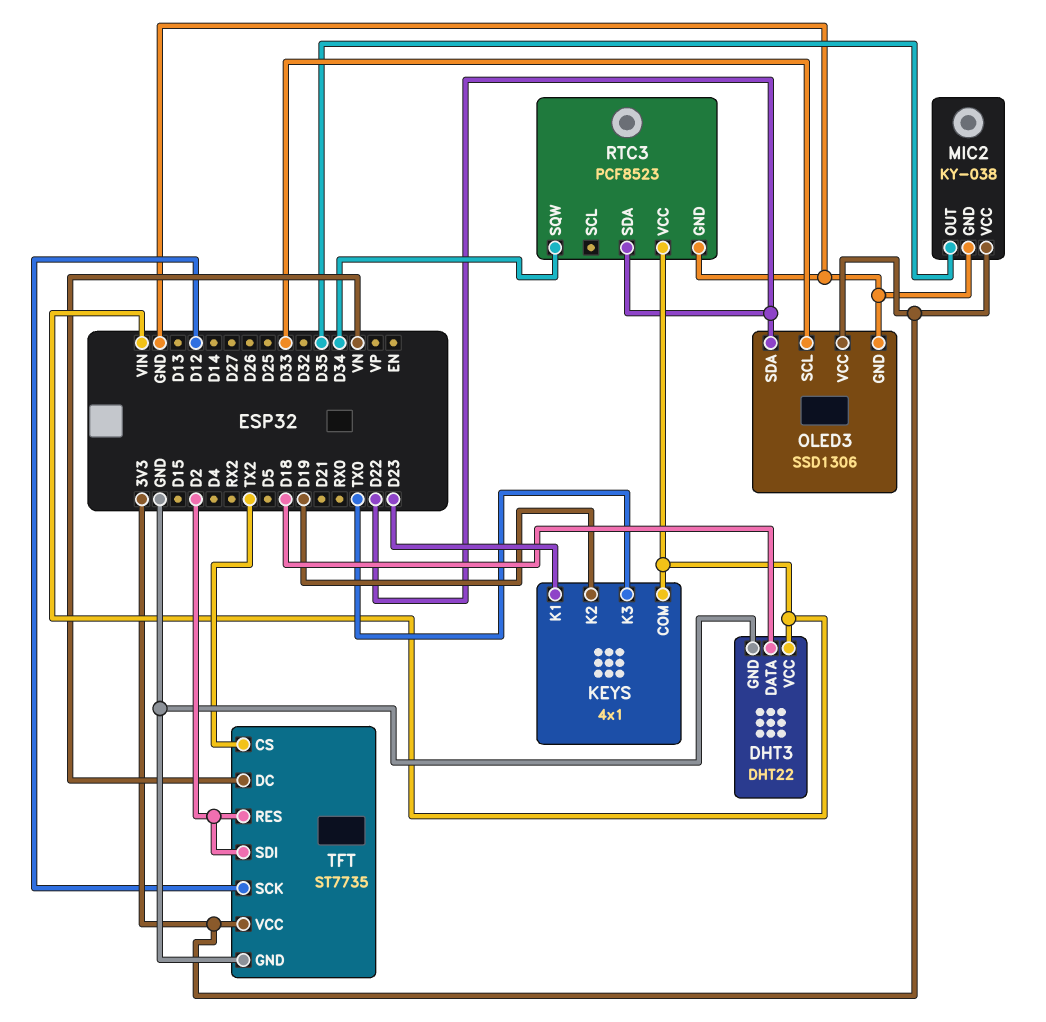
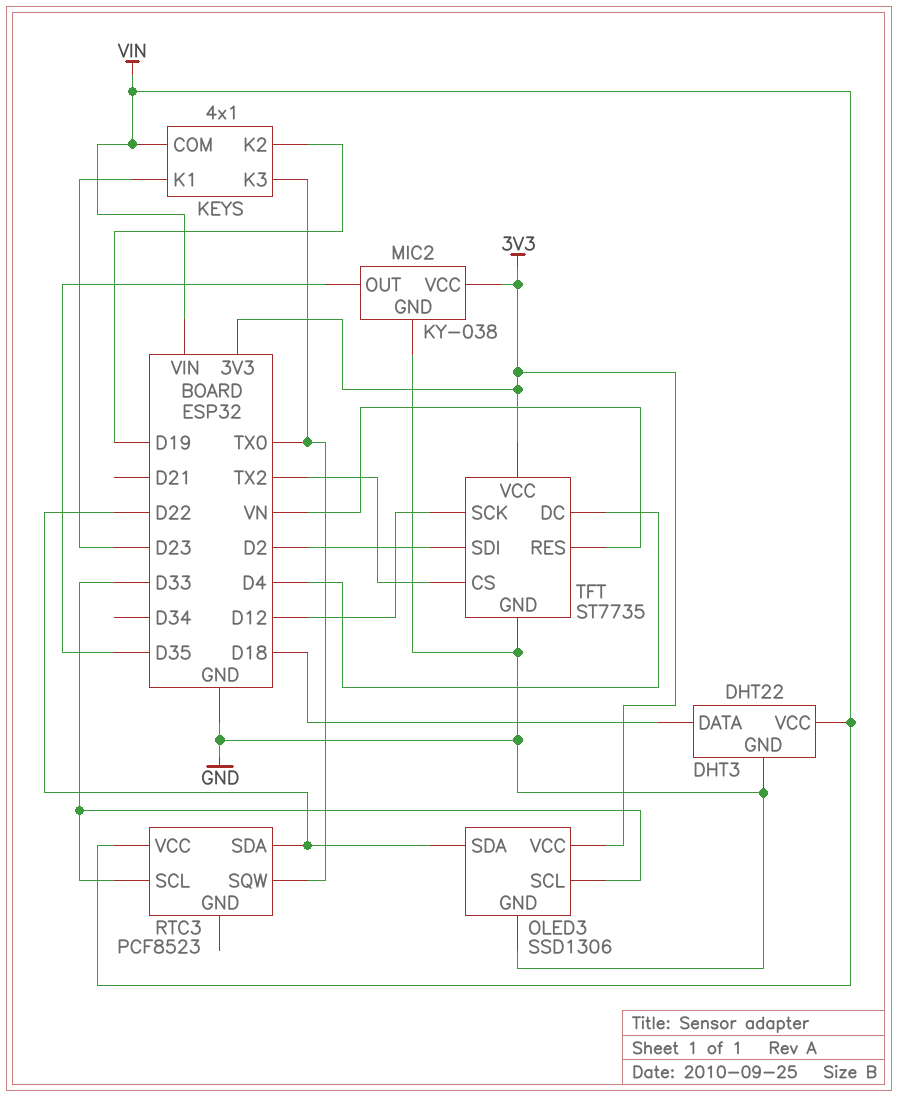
RTC3 pin GND: GND -> none
RTC3 pin SCL: none -> D33
RTC3 pin SQW: D34 -> TX0
TFT pin DC: VN -> D4
TFT pin RES: D2 -> VN

